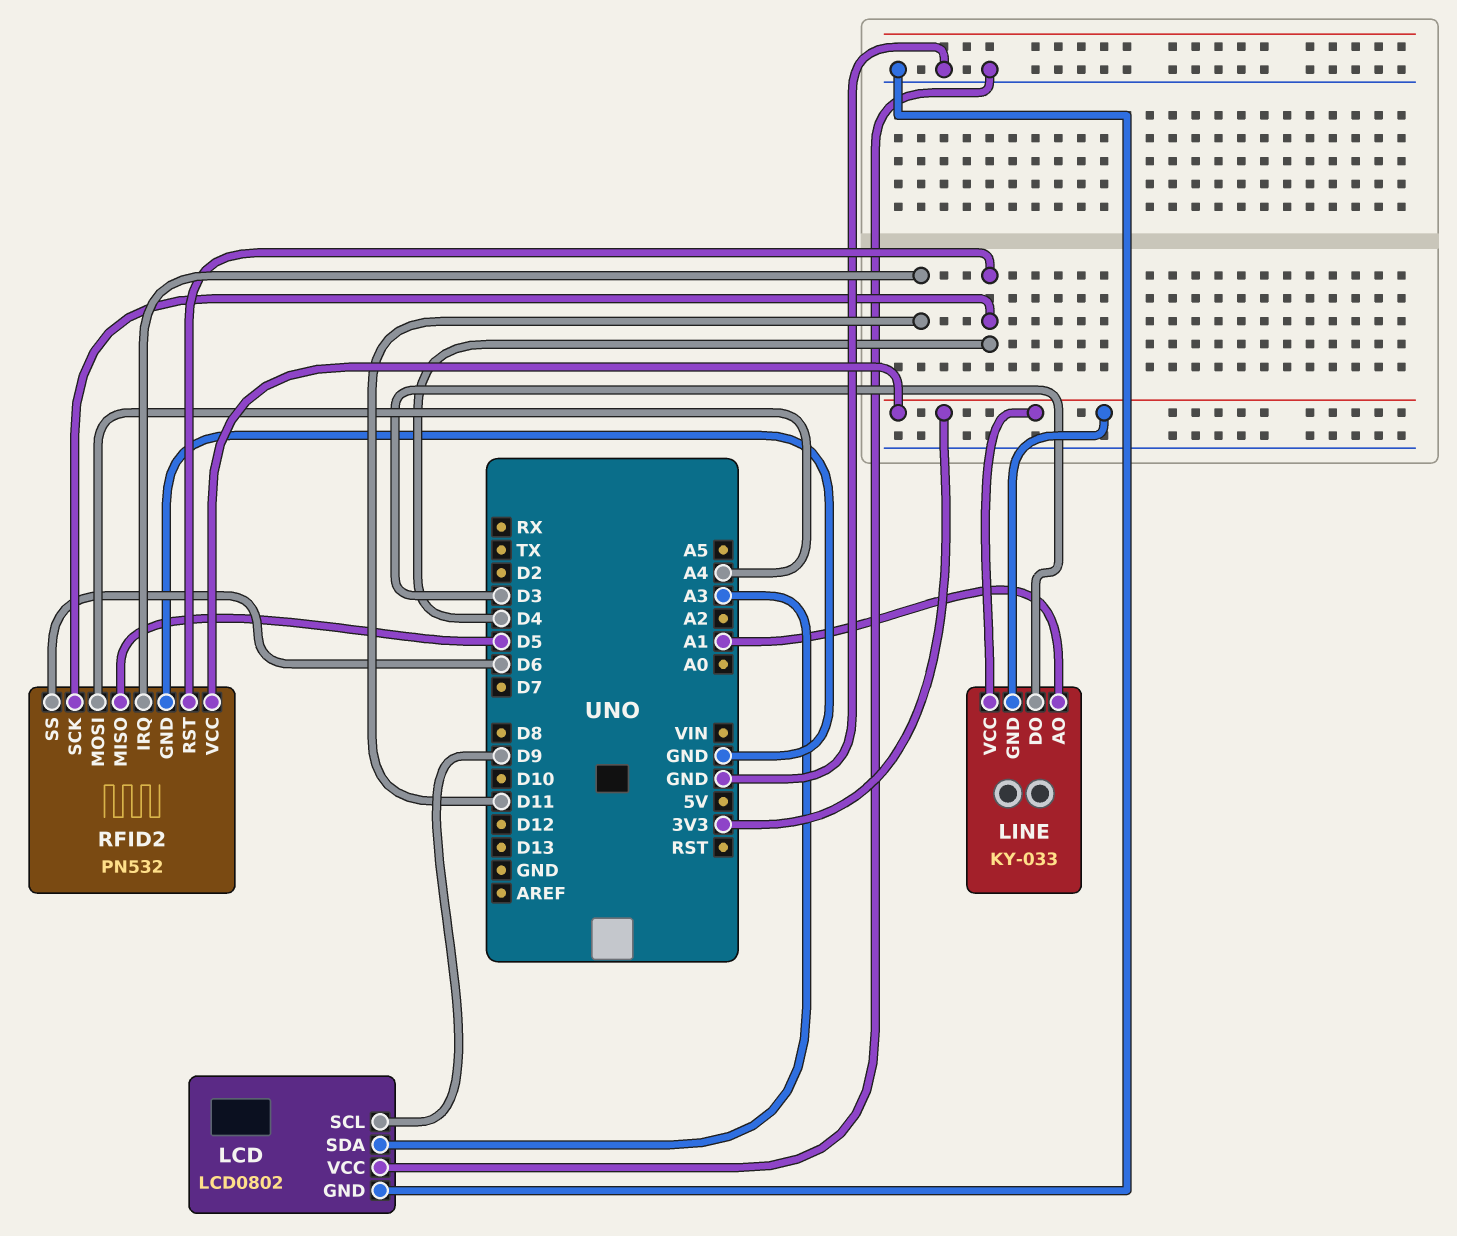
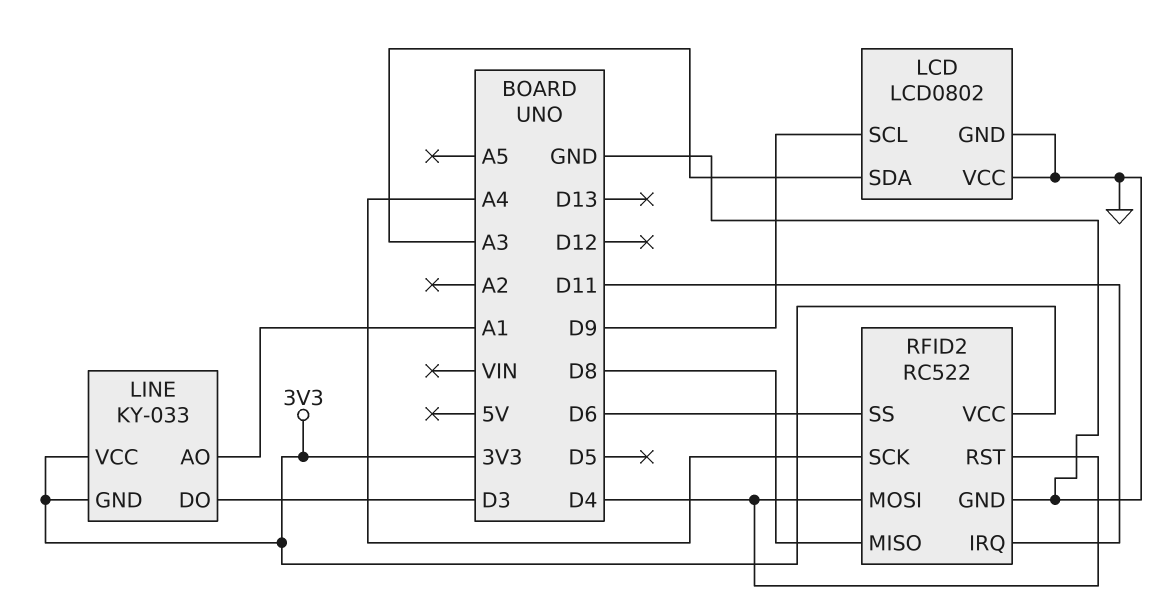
RFID2: PN532 -> RC522
RFID2 pin MISO: D5 -> D8
RFID2 pin MOSI: A4 -> D4
RFID2 pin SCK: D4 -> A4

